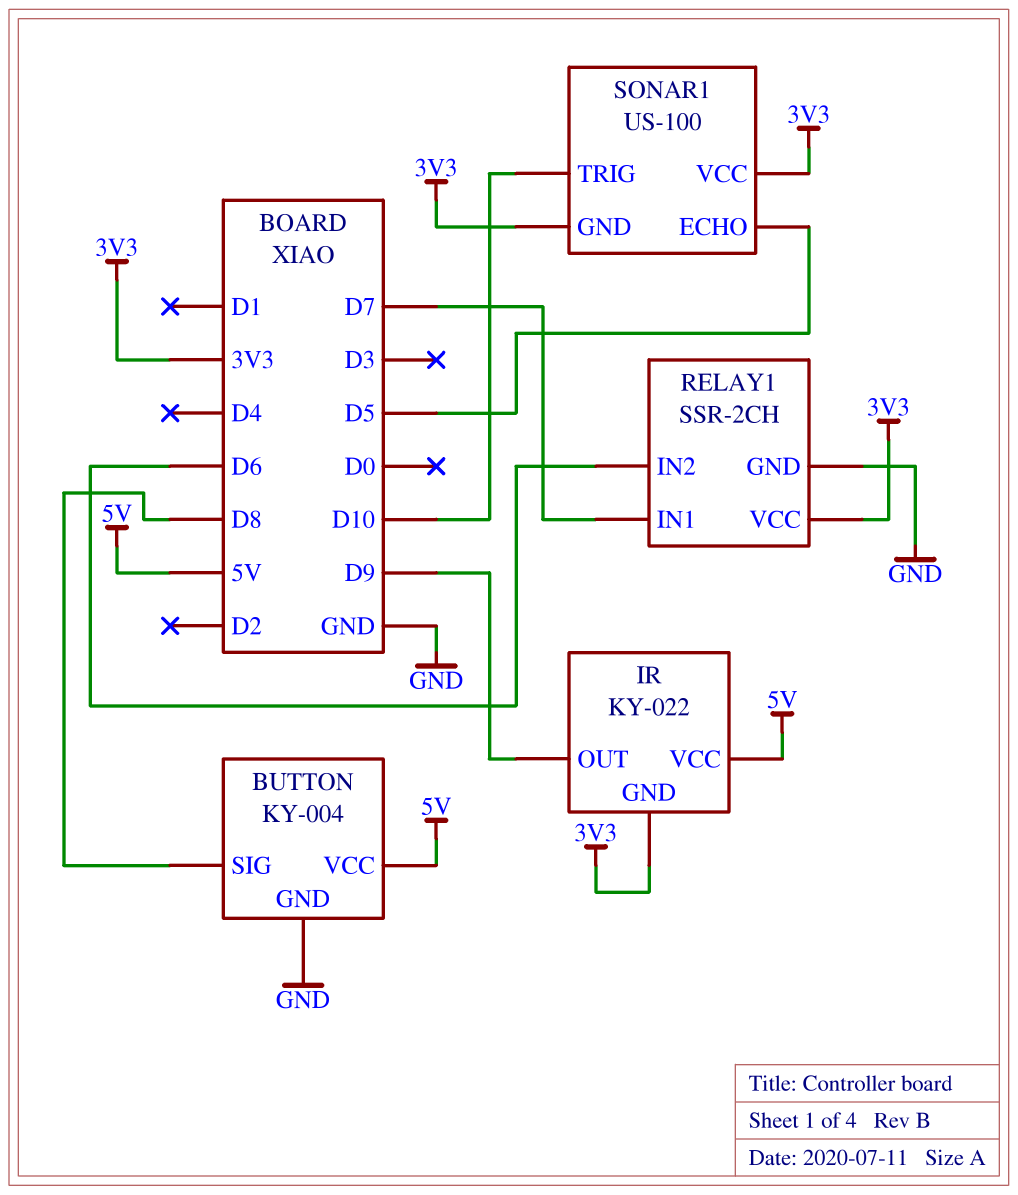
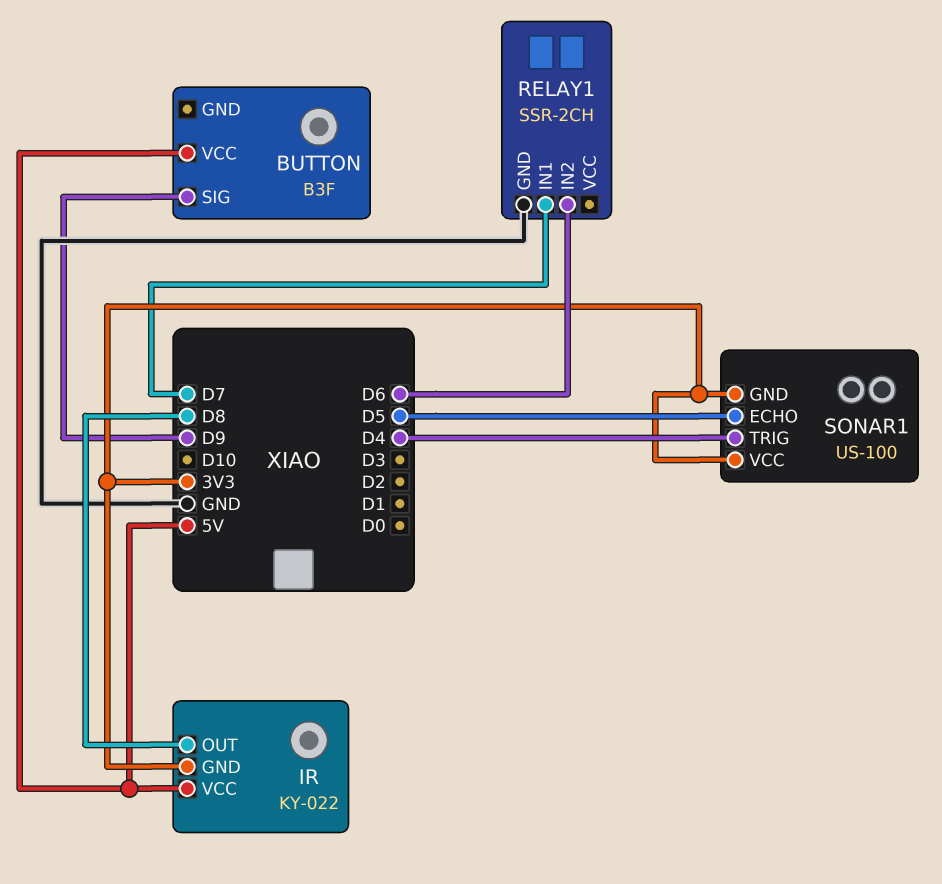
BUTTON: KY-004 -> B3F
BUTTON pin GND: GND -> none
BUTTON pin SIG: D8 -> D9
IR pin OUT: D9 -> D8
RELAY1 pin VCC: 3V3 -> none
SONAR1 pin TRIG: D10 -> D4

